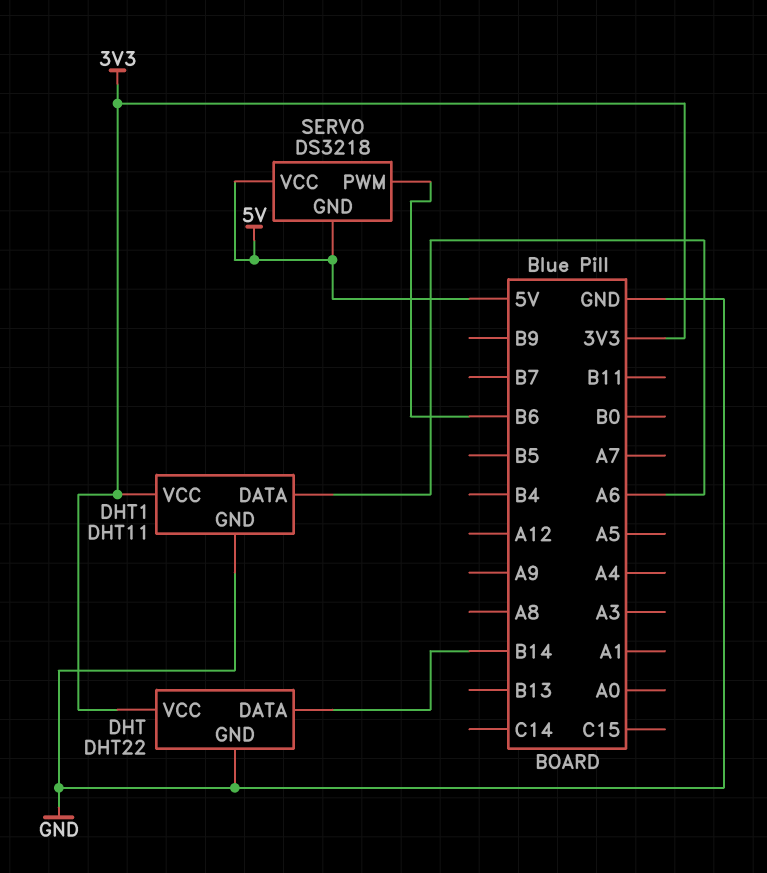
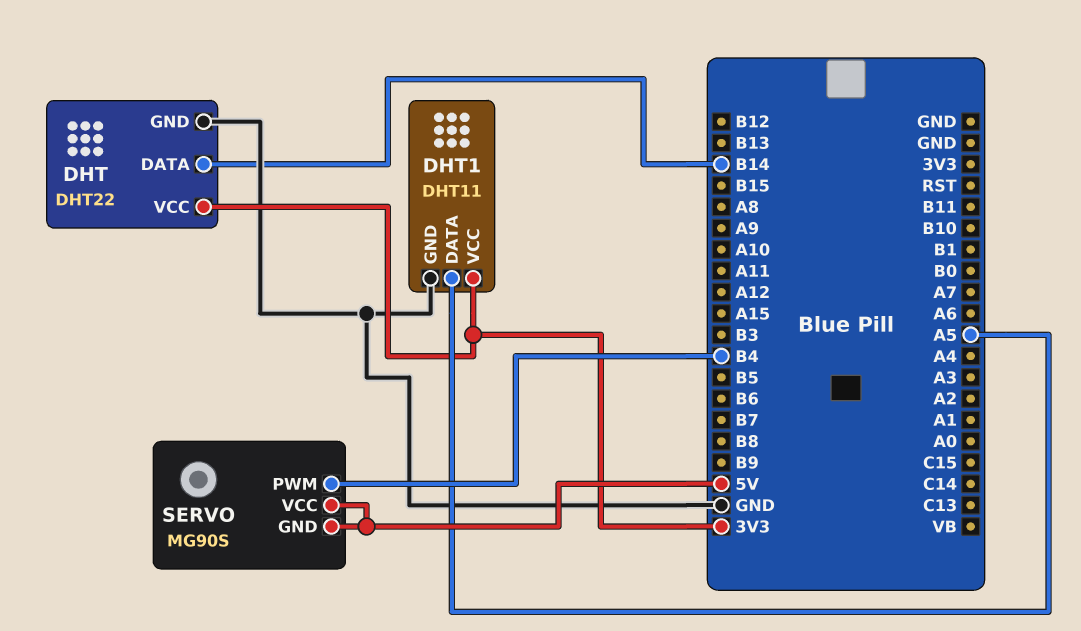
DHT1 pin DATA: A6 -> A5
SERVO: DS3218 -> MG90S
SERVO pin PWM: B6 -> B4

